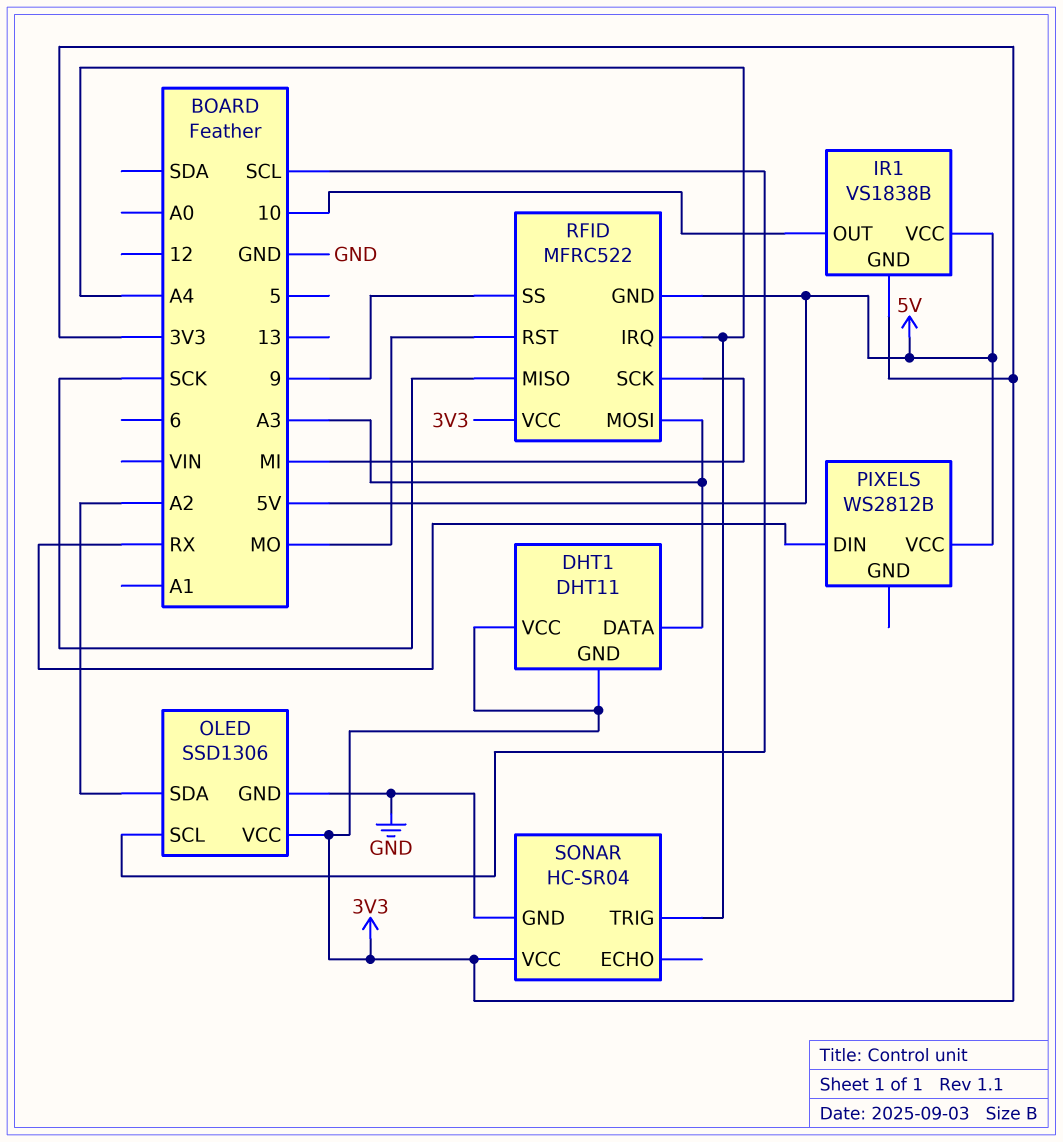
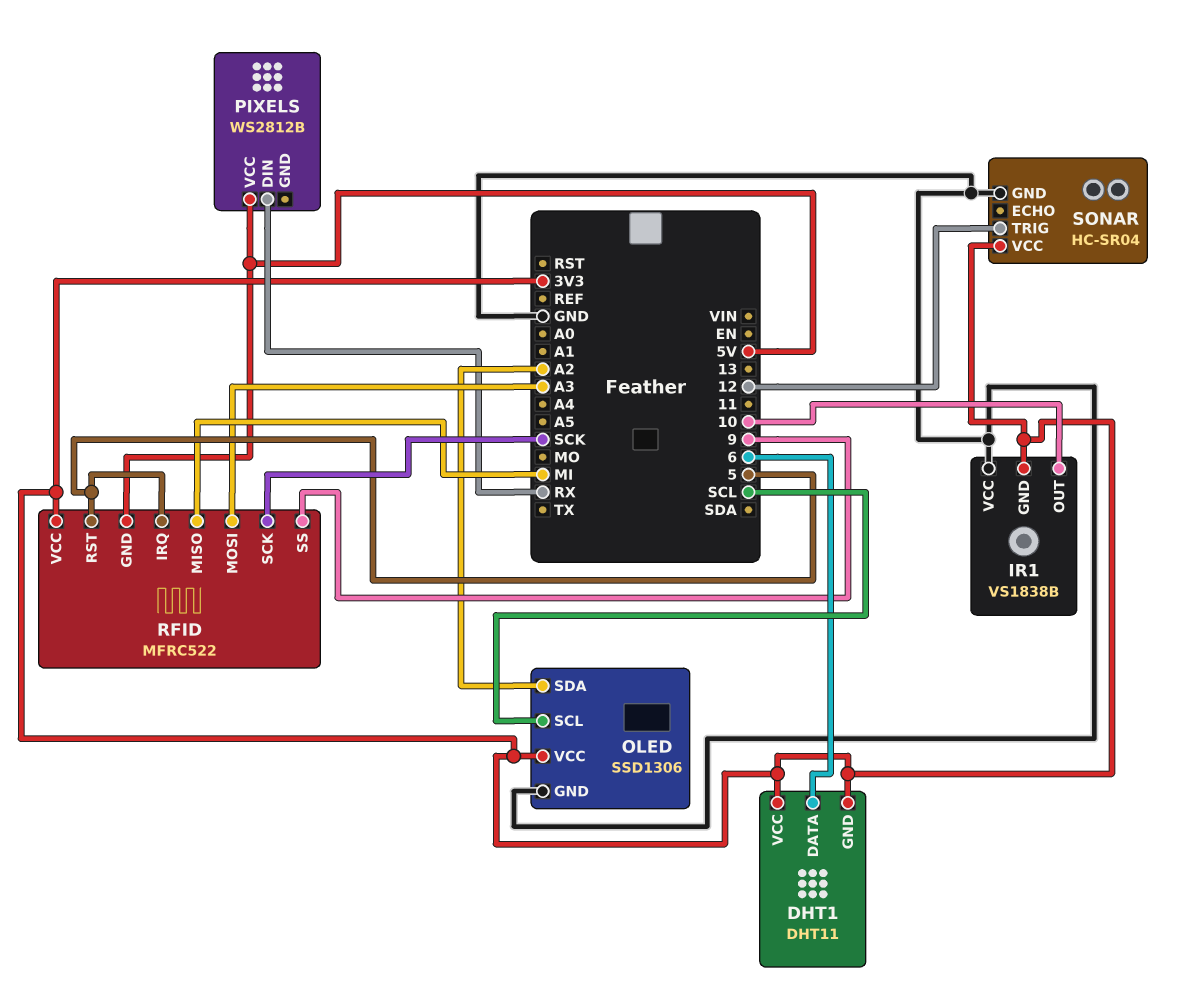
DHT1 pin DATA: A3 -> 6
IR1 pin VCC: 5V -> GND
RFID pin IRQ: A4 -> 5
RFID pin MISO: SCK -> MI
RFID pin RST: MO -> 5
RFID pin SCK: MI -> SCK
SONAR pin TRIG: A4 -> 12

